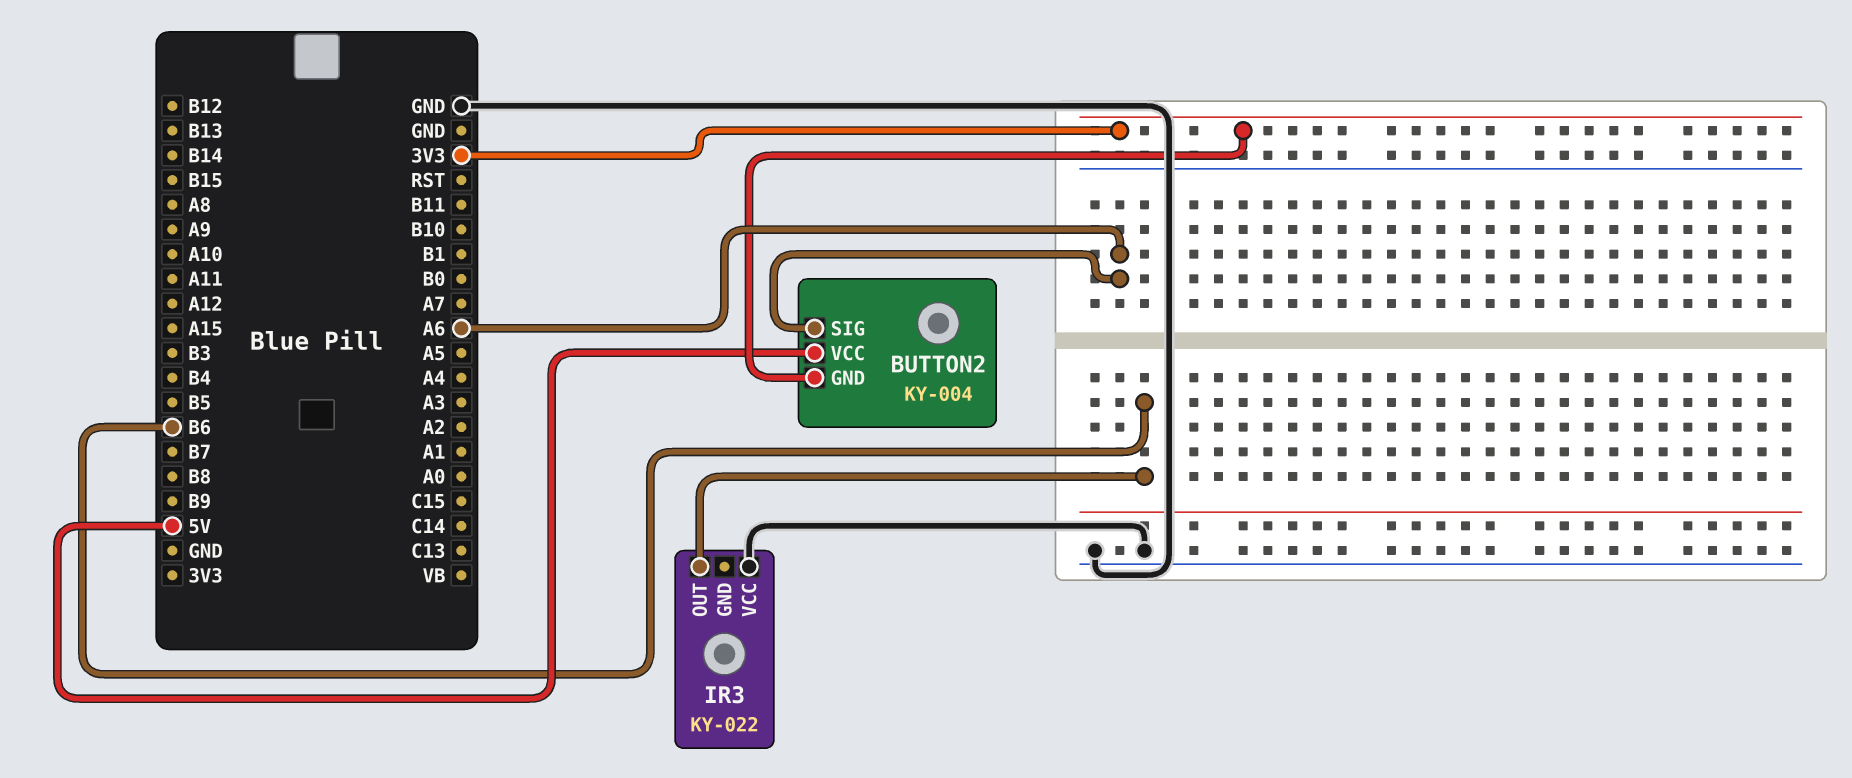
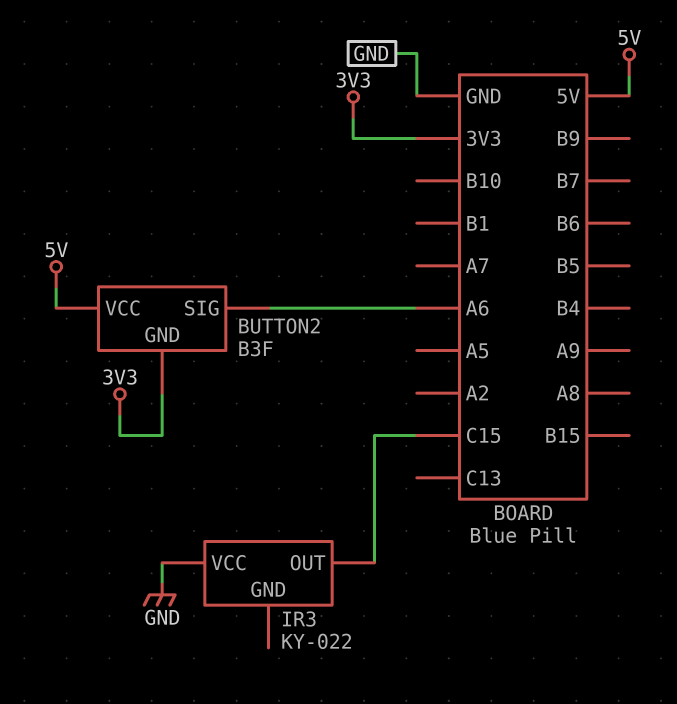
BUTTON2: KY-004 -> B3F
IR3 pin OUT: B6 -> C15

